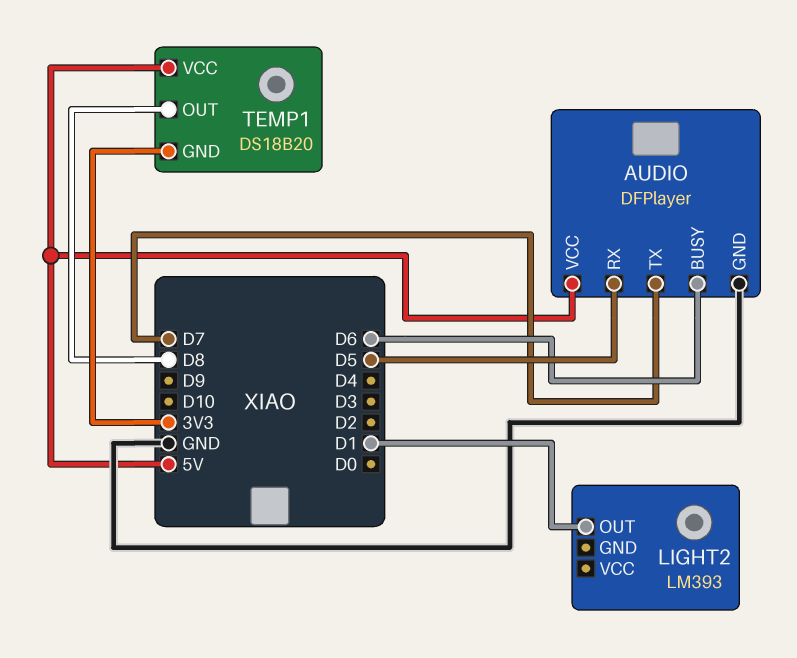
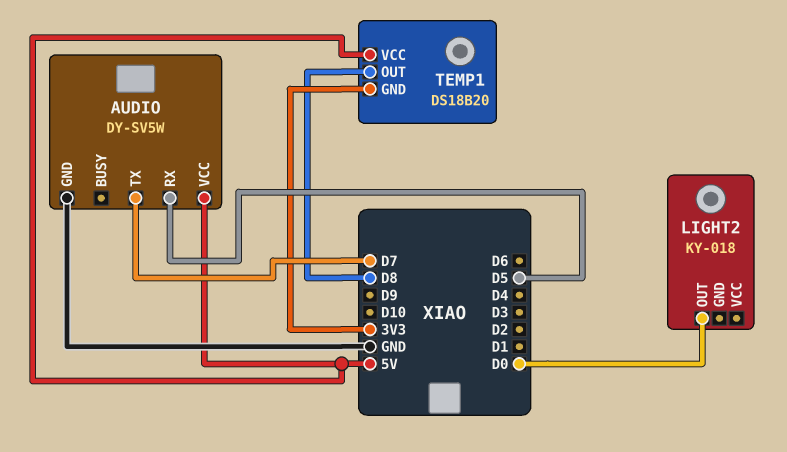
AUDIO: DFPlayer -> DY-SV5W
AUDIO pin BUSY: D6 -> none
LIGHT2: LM393 -> KY-018
LIGHT2 pin OUT: D1 -> D0

